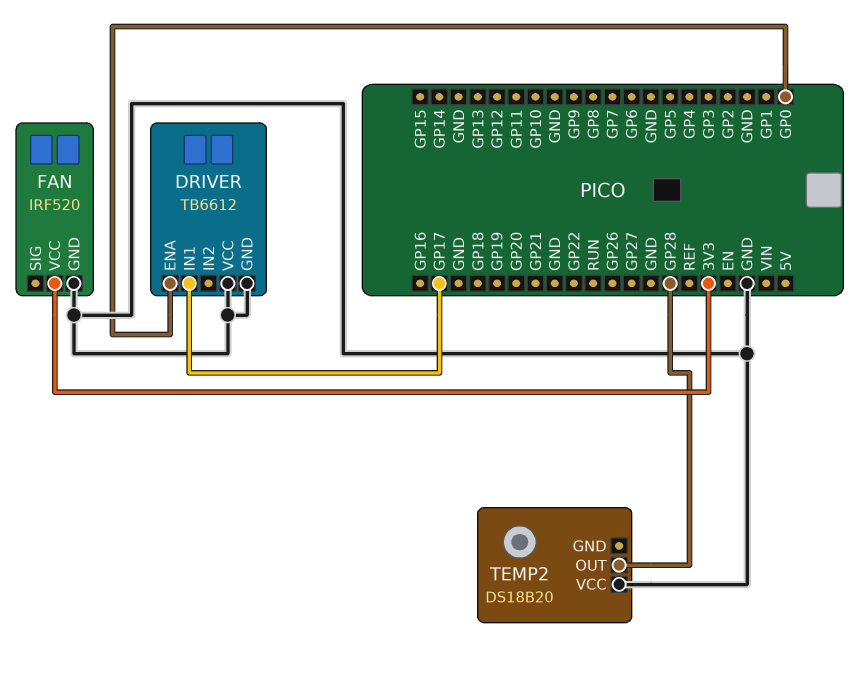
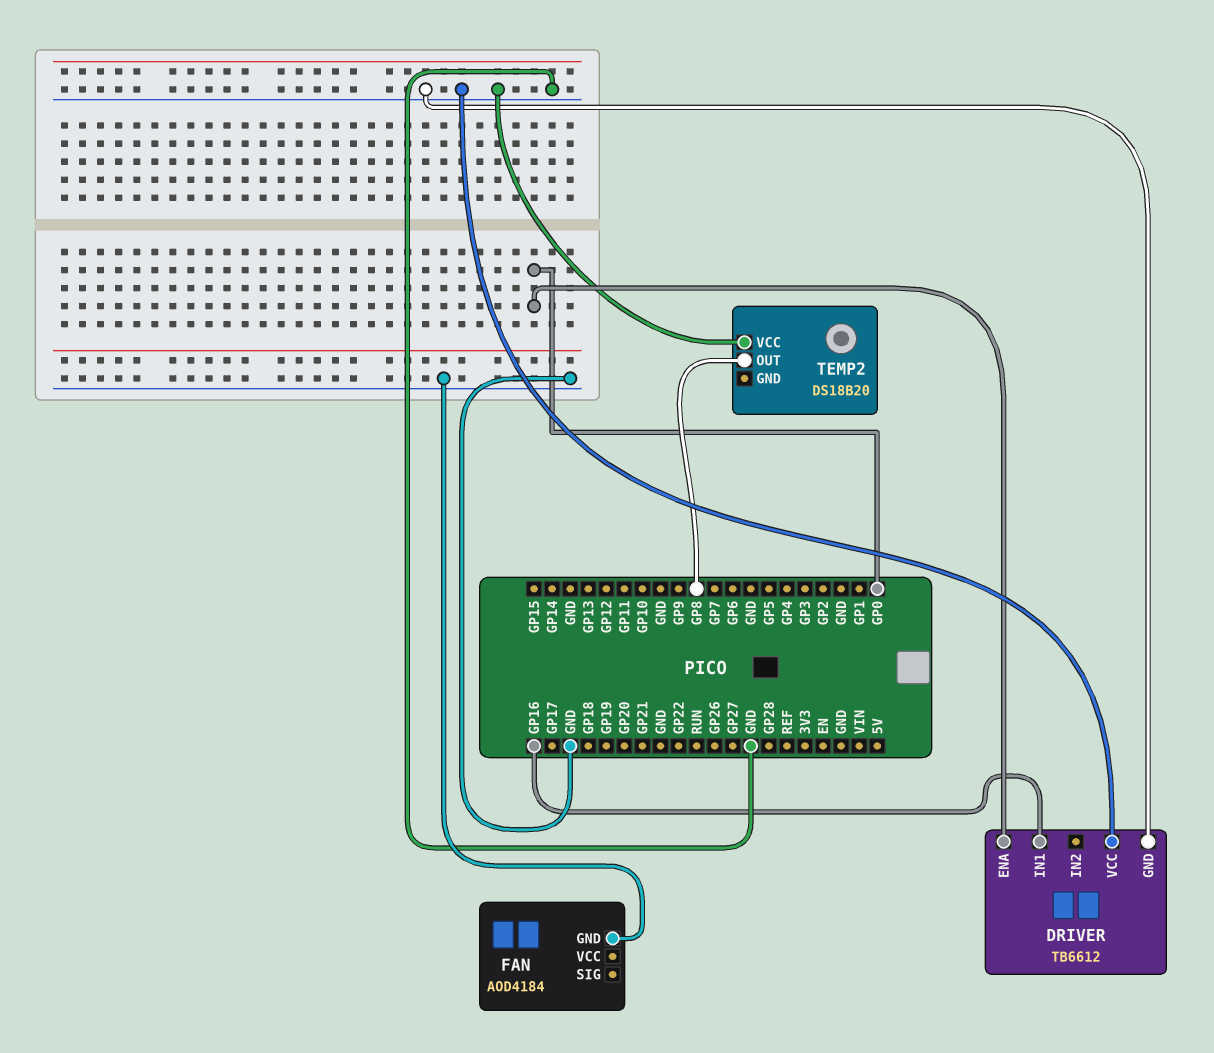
DRIVER pin IN1: GP17 -> GP16
FAN: IRF520 -> AOD4184
FAN pin VCC: 3V3 -> none
TEMP2 pin OUT: GP28 -> GP8

